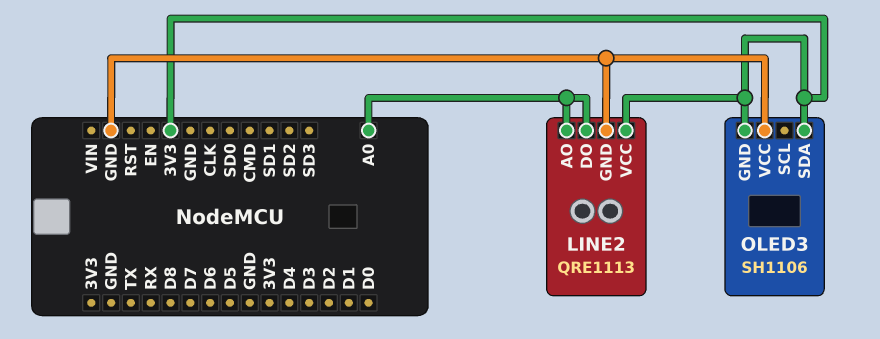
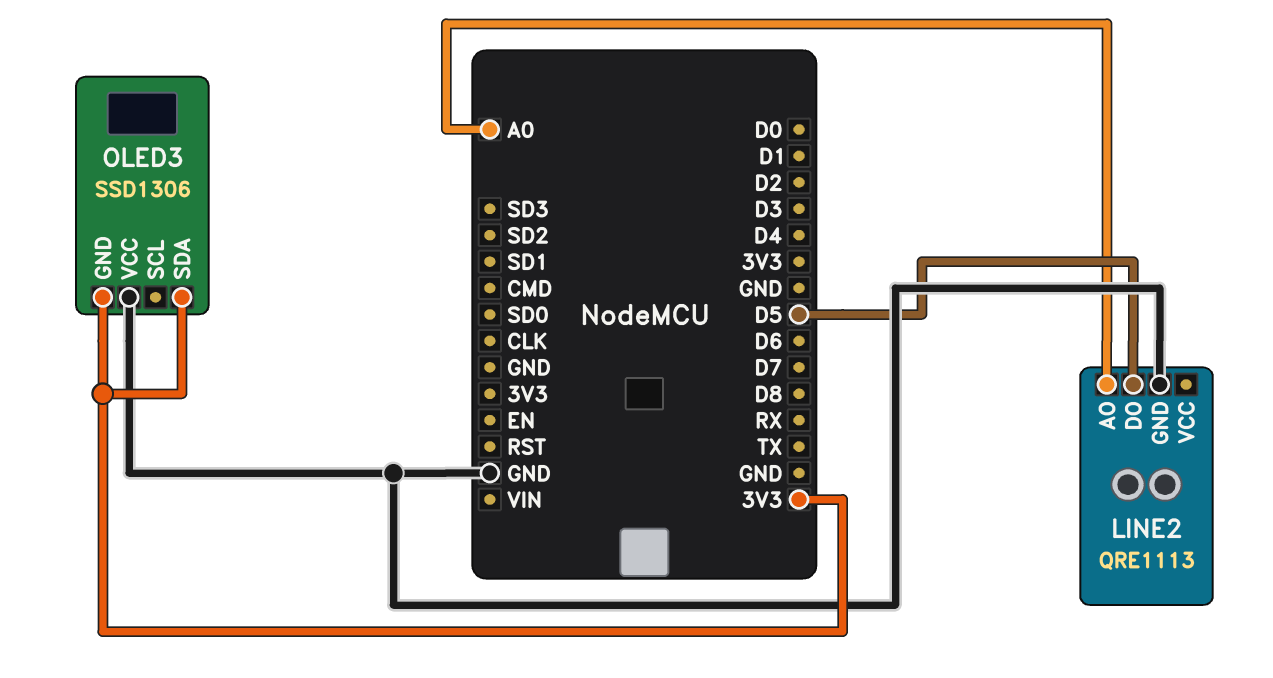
LINE2 pin DO: A0 -> D5
LINE2 pin VCC: 3V3 -> none
OLED3: SH1106 -> SSD1306

